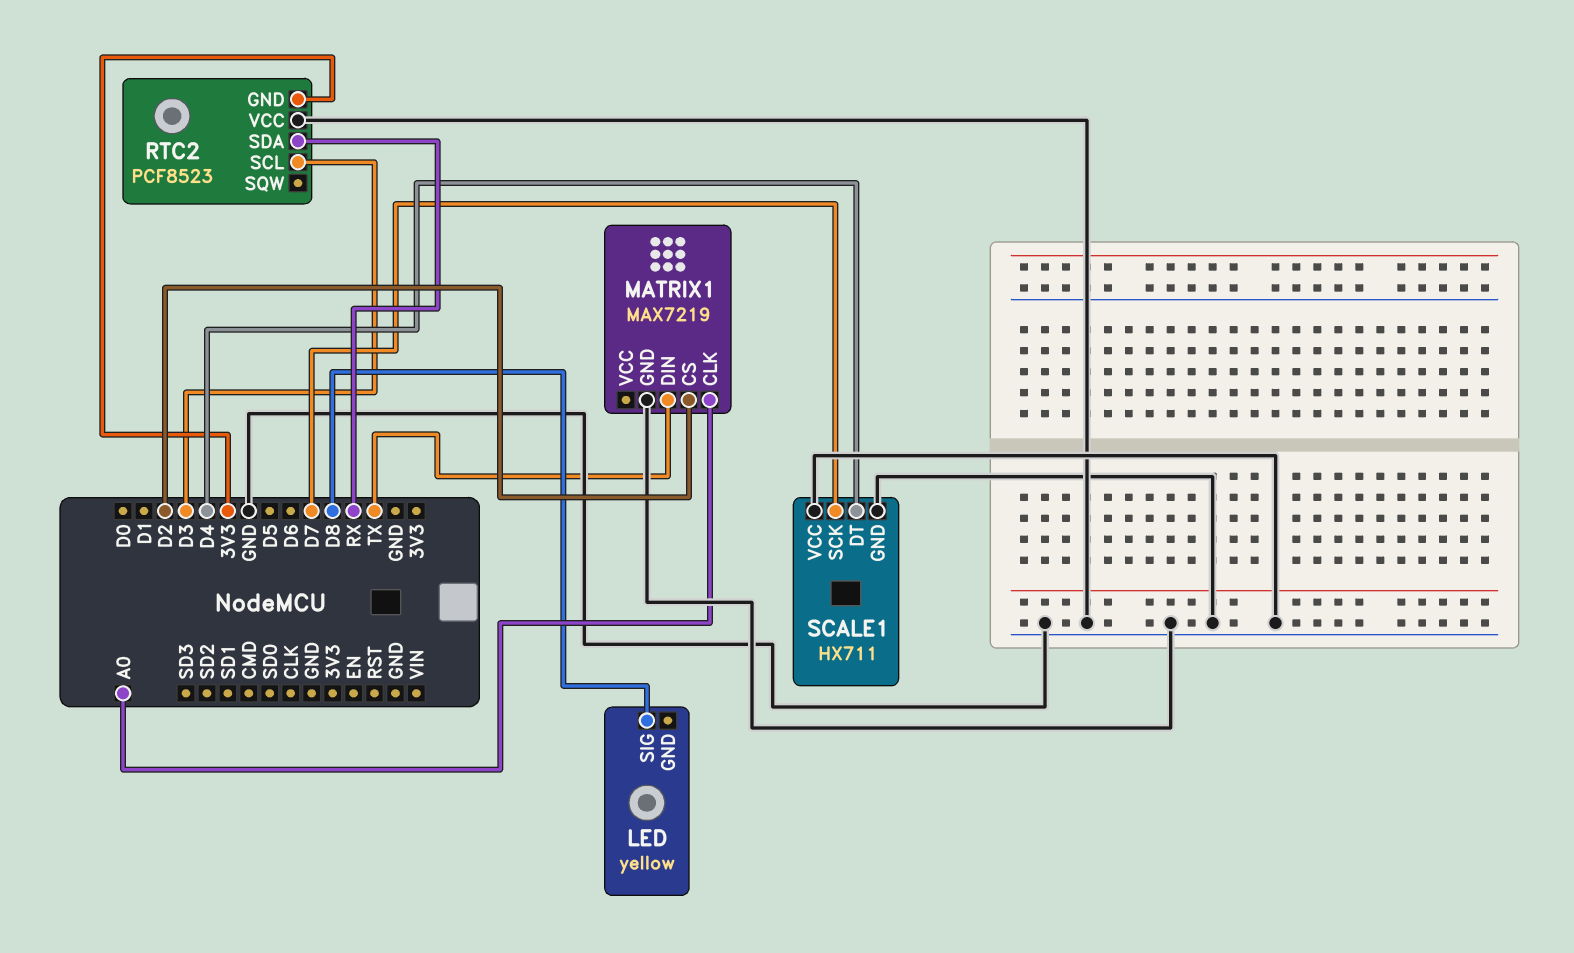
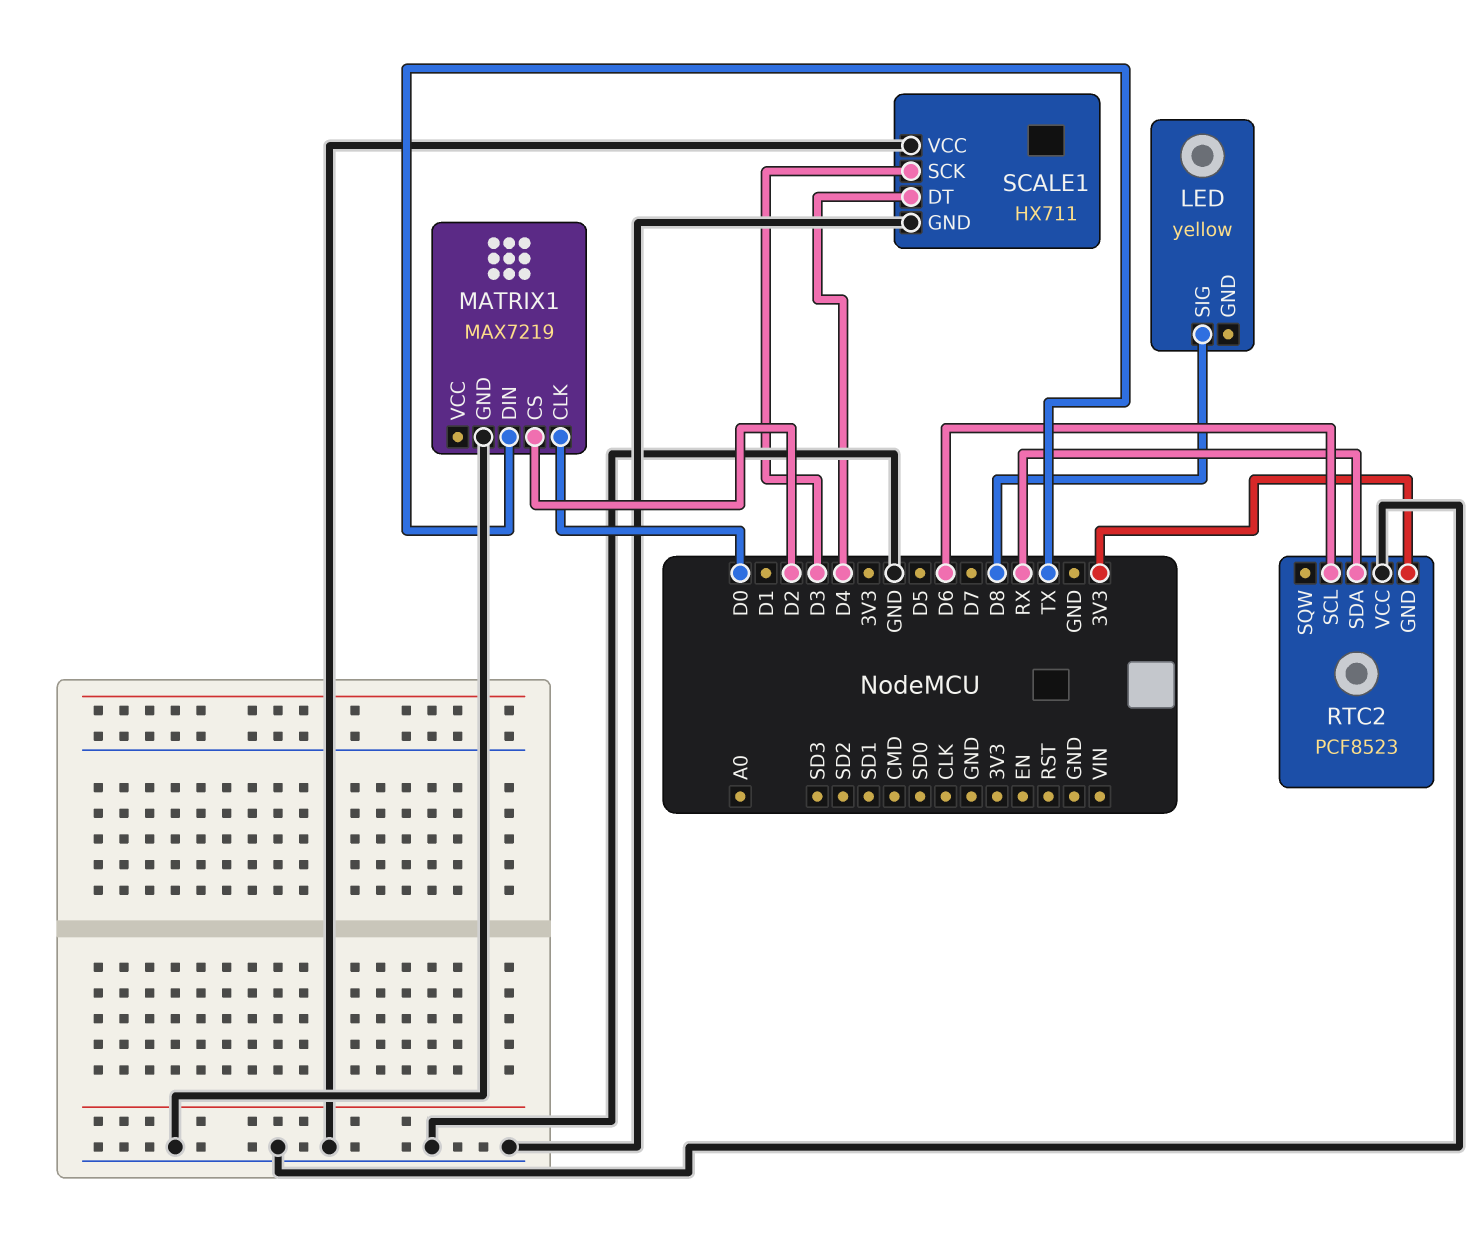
MATRIX1 pin CLK: A0 -> D0
RTC2 pin SCL: D3 -> D6
SCALE1 pin SCK: D7 -> D3

